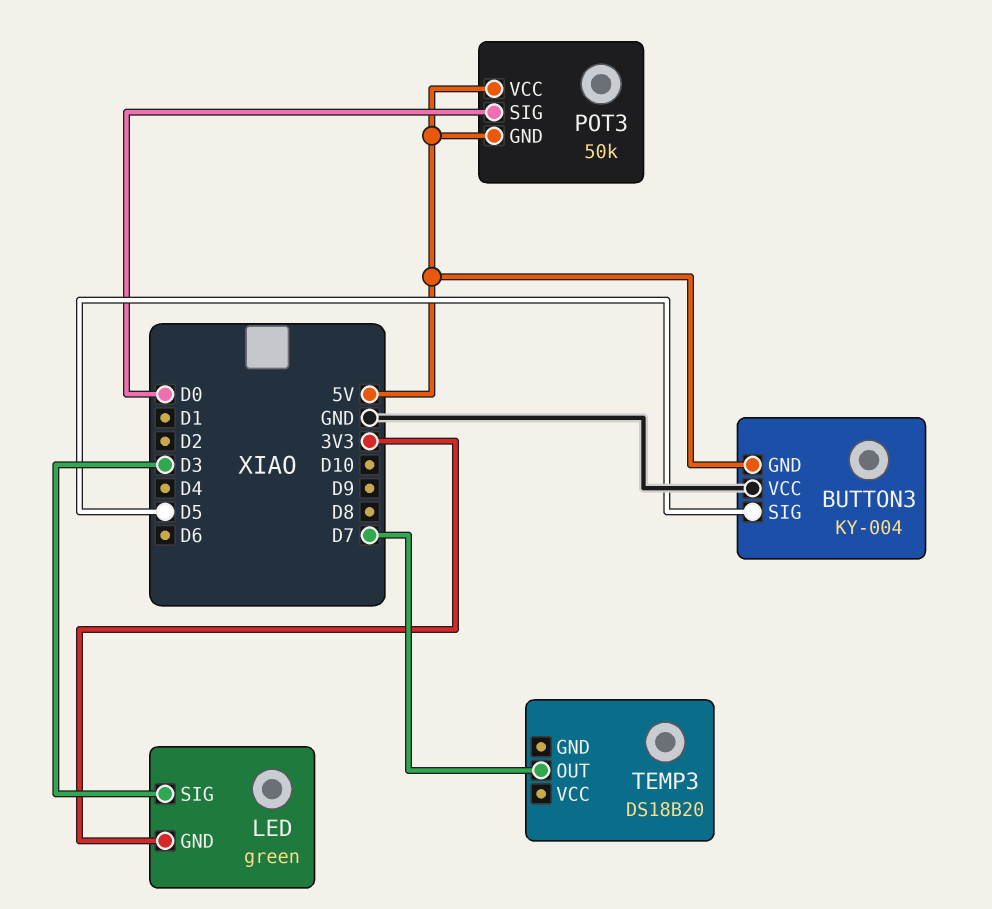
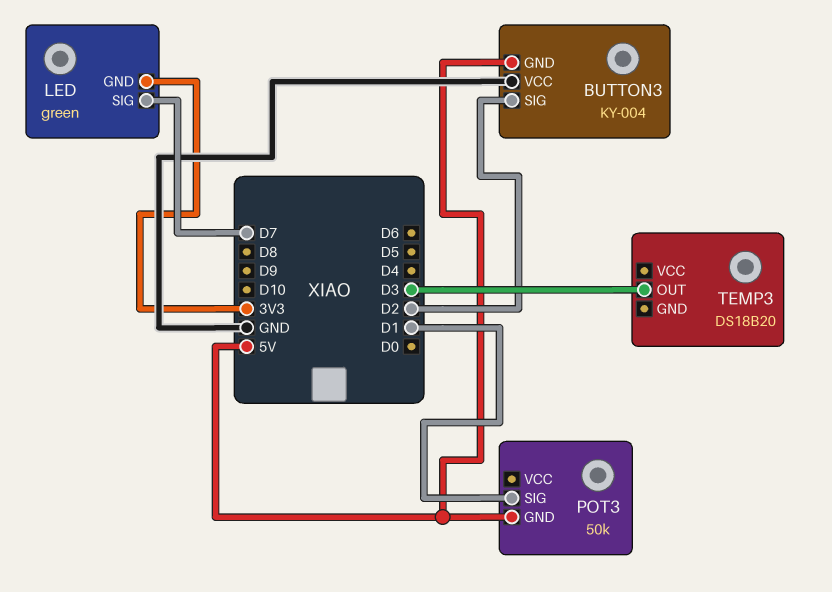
BUTTON3 pin SIG: D5 -> D2
LED pin SIG: D3 -> D7
POT3 pin SIG: D0 -> D1
POT3 pin VCC: 5V -> none
TEMP3 pin OUT: D7 -> D3

